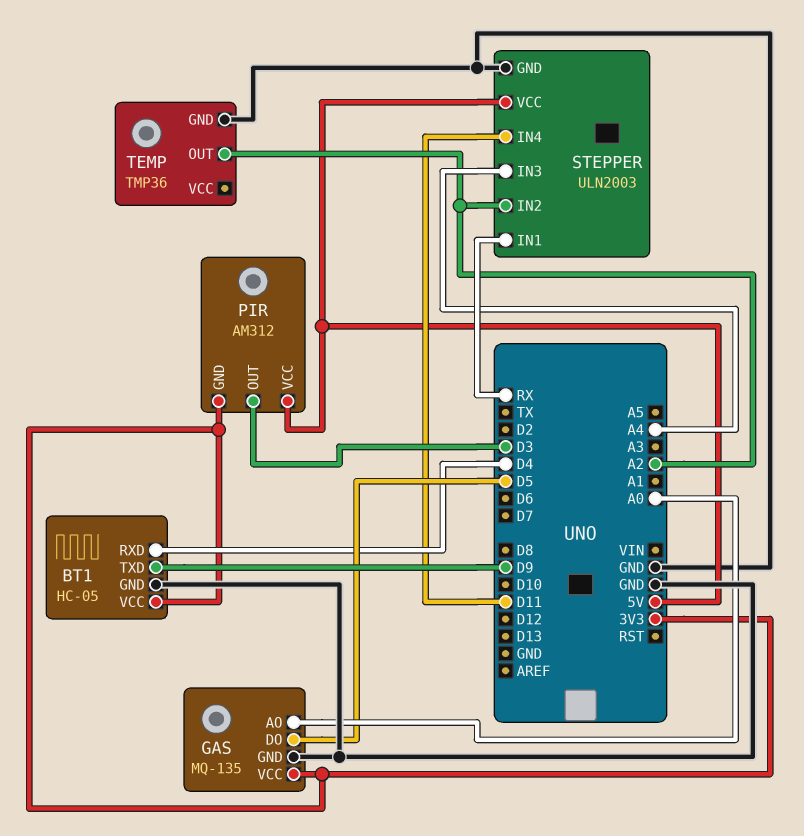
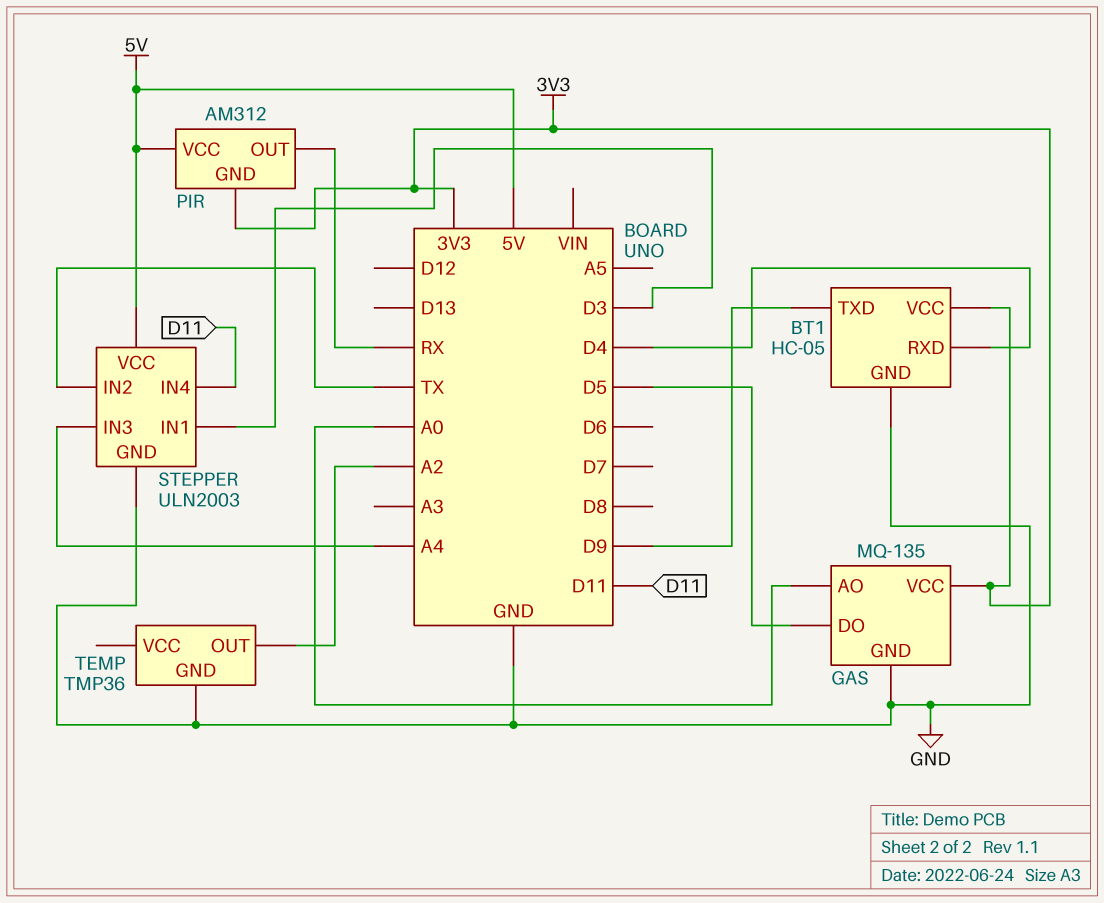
PIR pin OUT: D3 -> RX
STEPPER pin IN1: RX -> D3
STEPPER pin IN2: A2 -> TX

